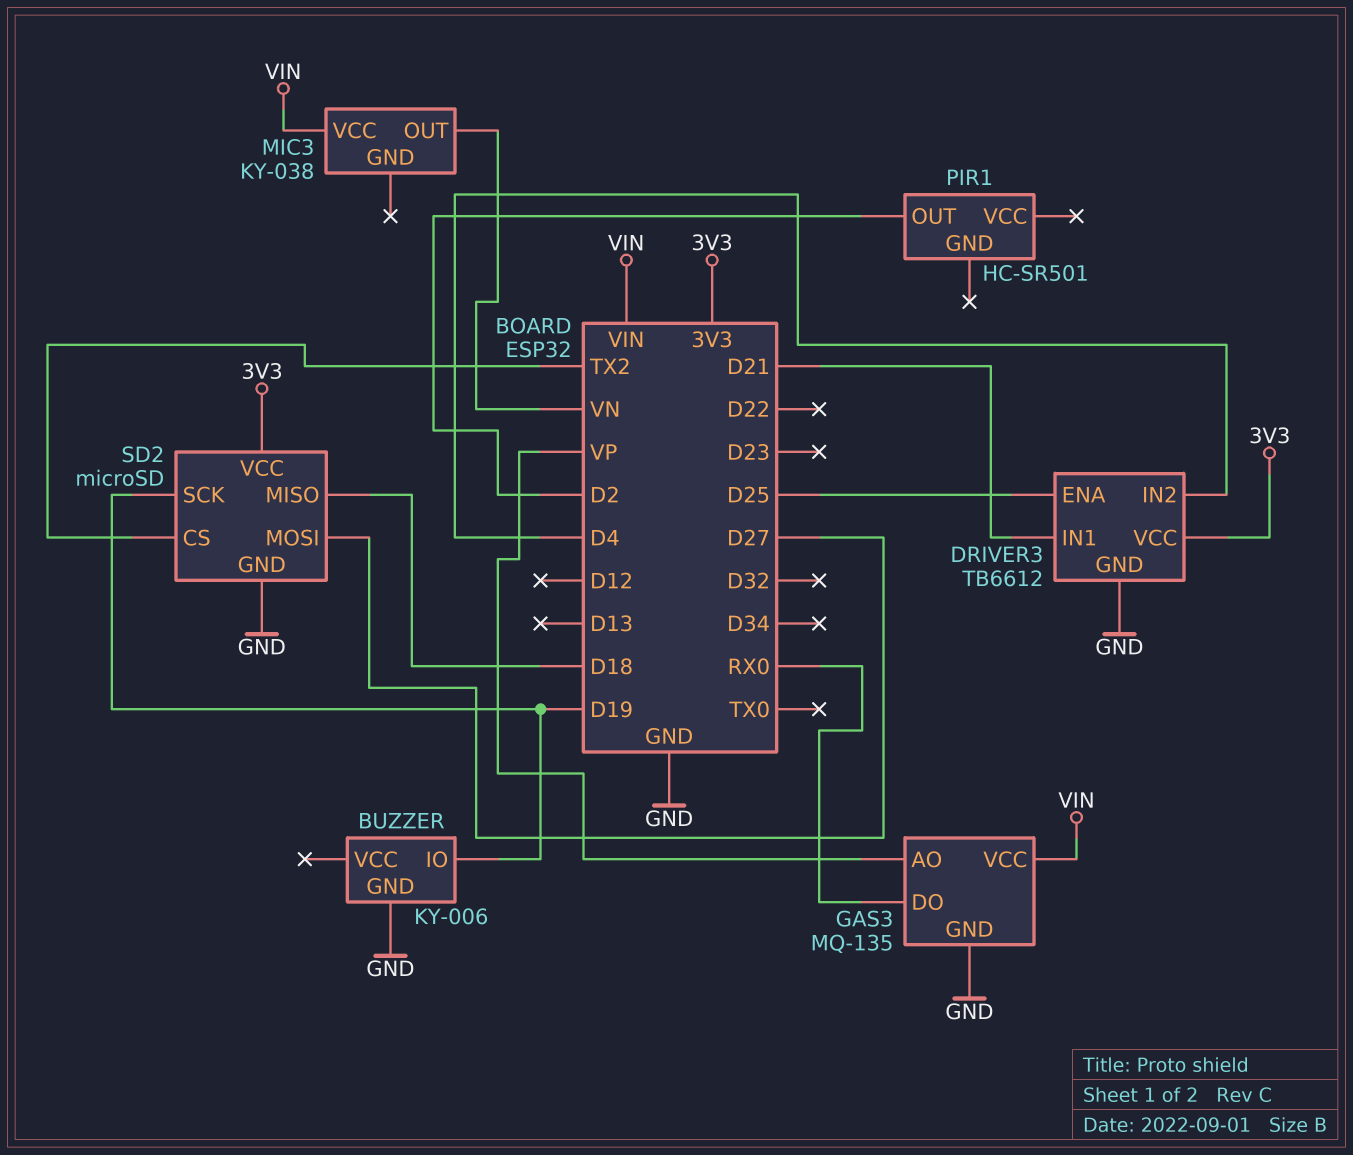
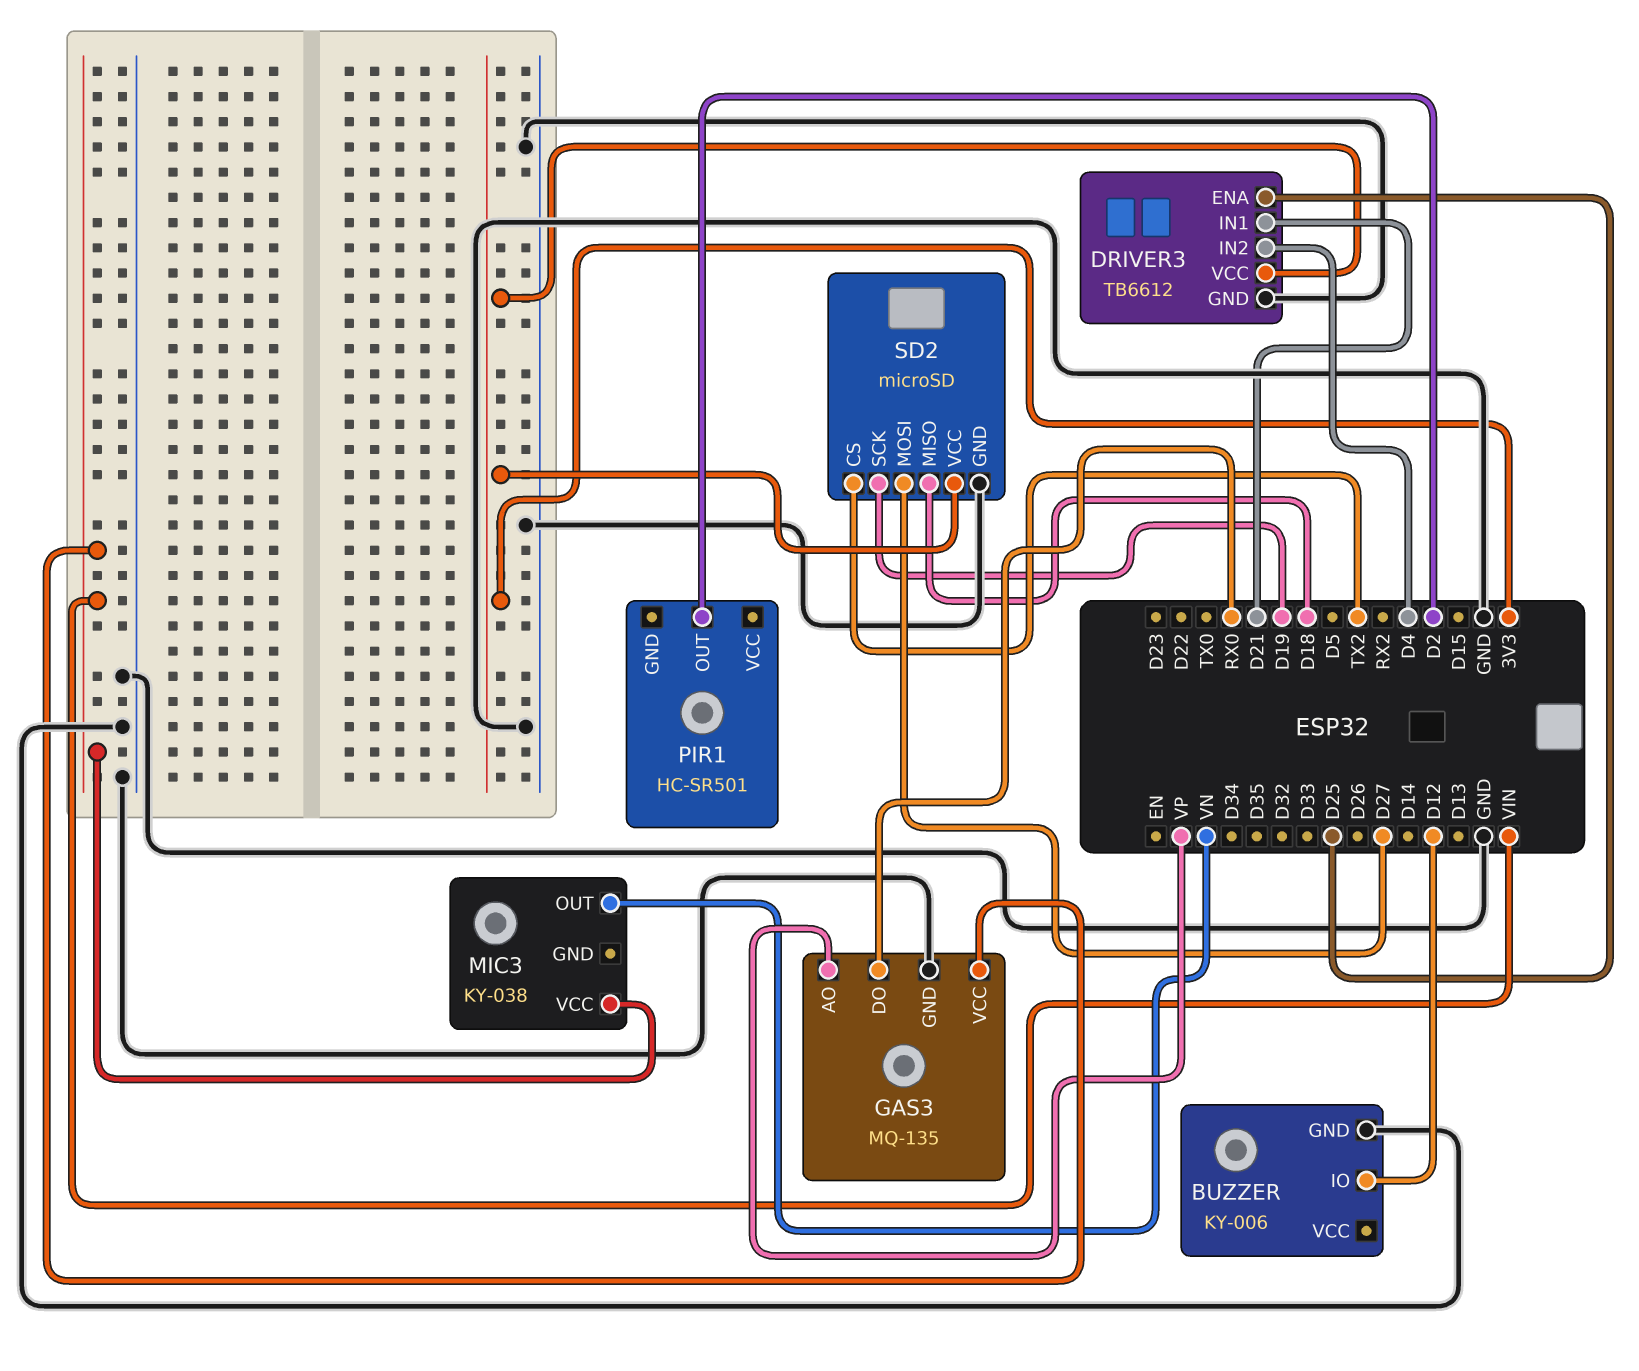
BUZZER pin IO: D19 -> D12

